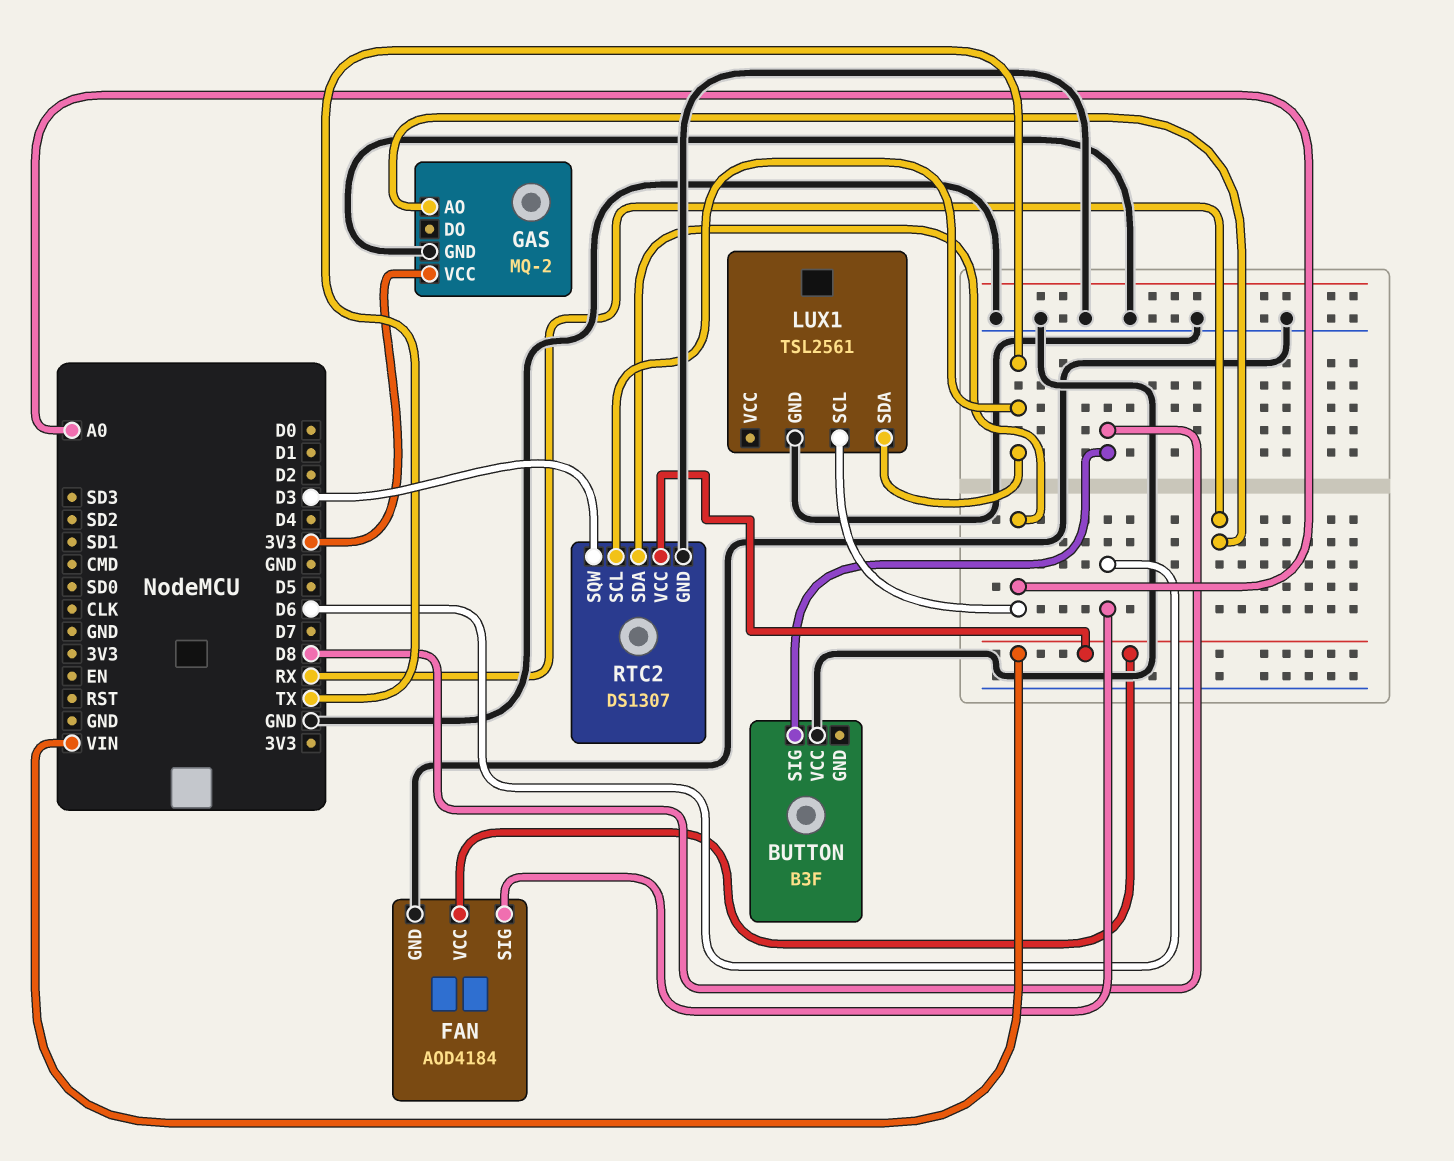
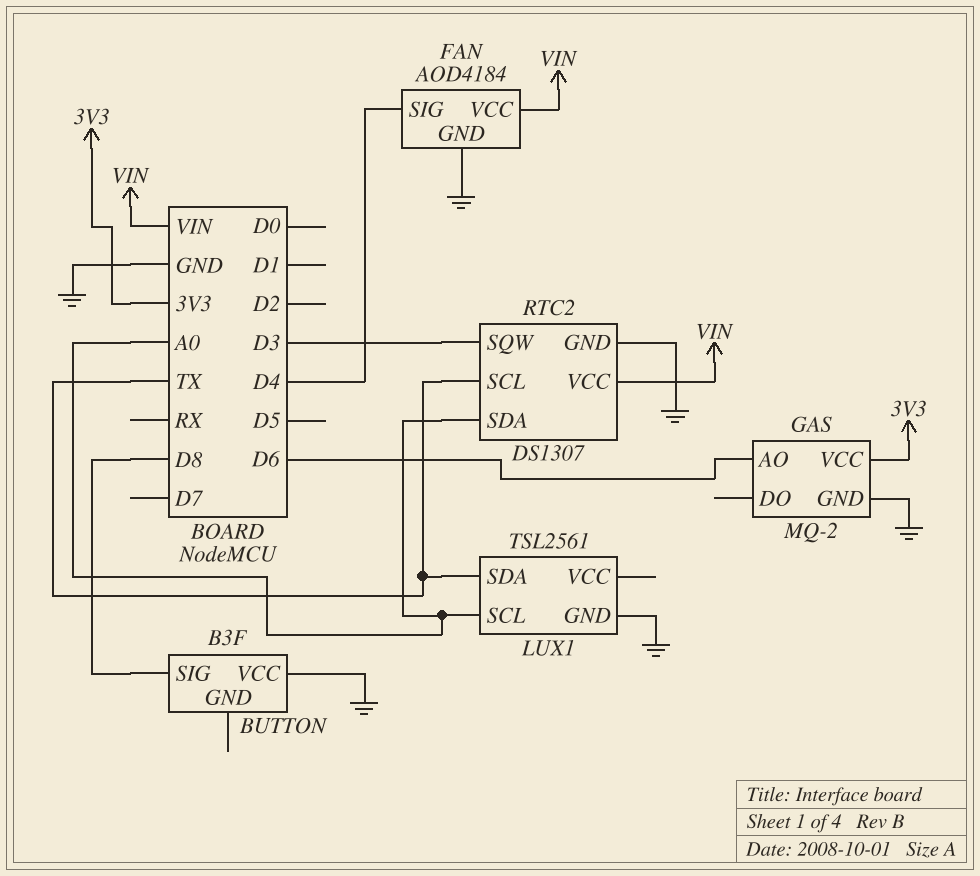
FAN pin SIG: D6 -> D4
GAS pin AO: RX -> D6

